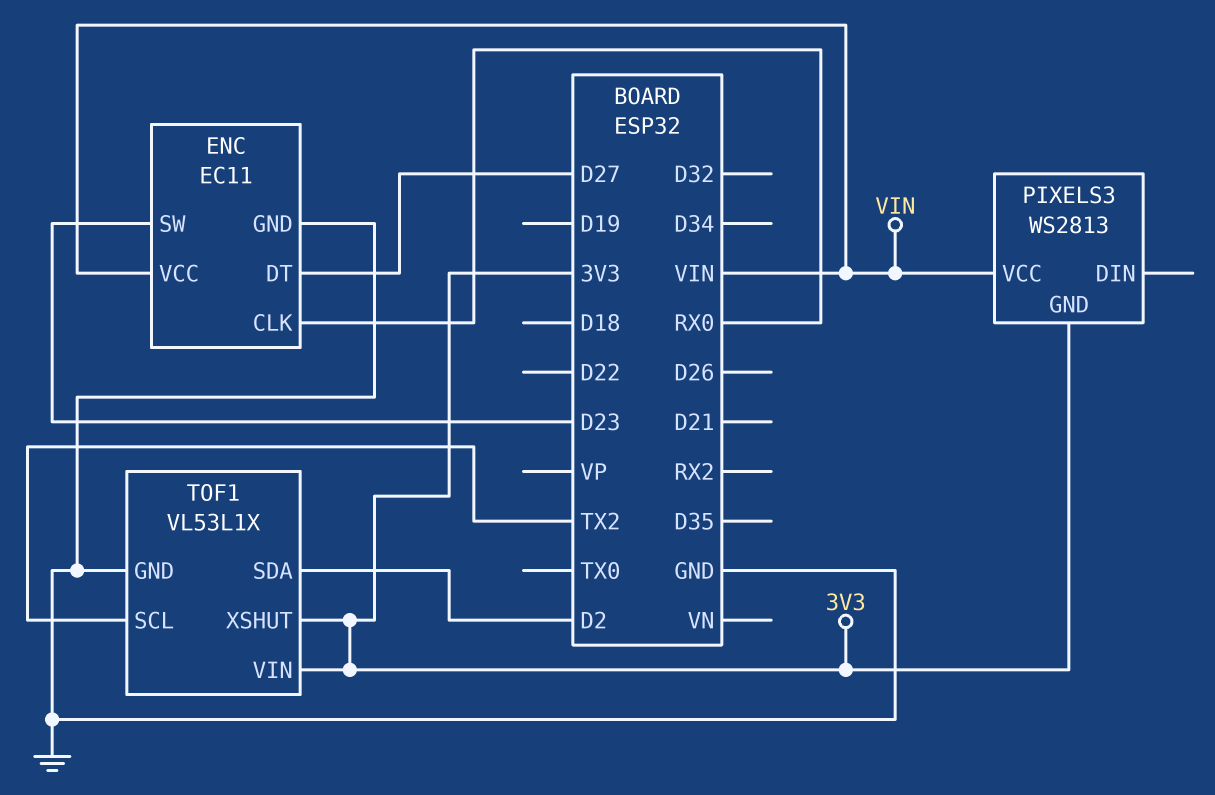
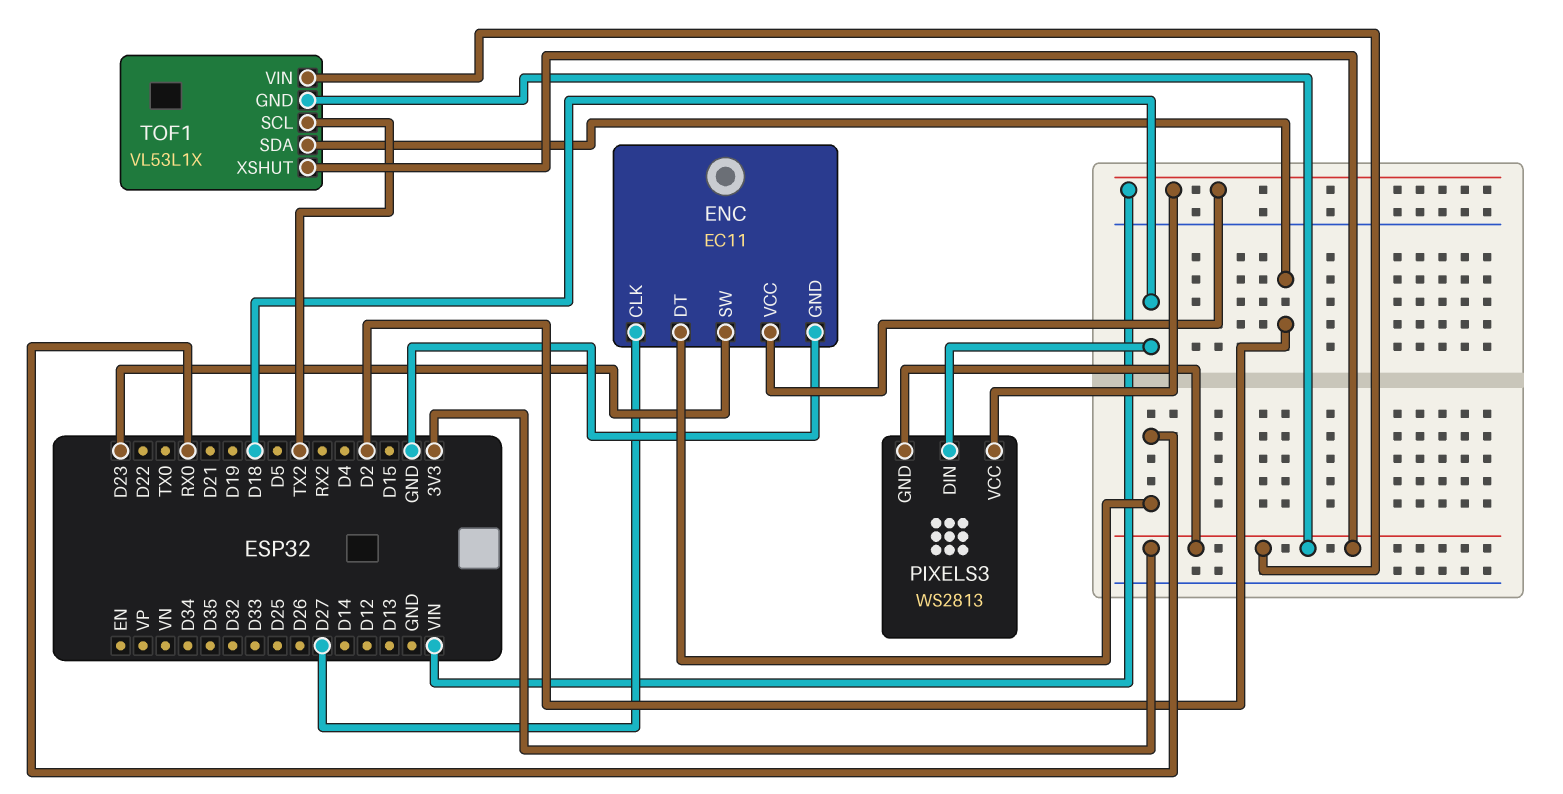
ENC pin CLK: RX0 -> D27
ENC pin DT: D27 -> RX0
PIXELS3 pin DIN: none -> D18
TOF1 pin GND: GND -> 3V3

